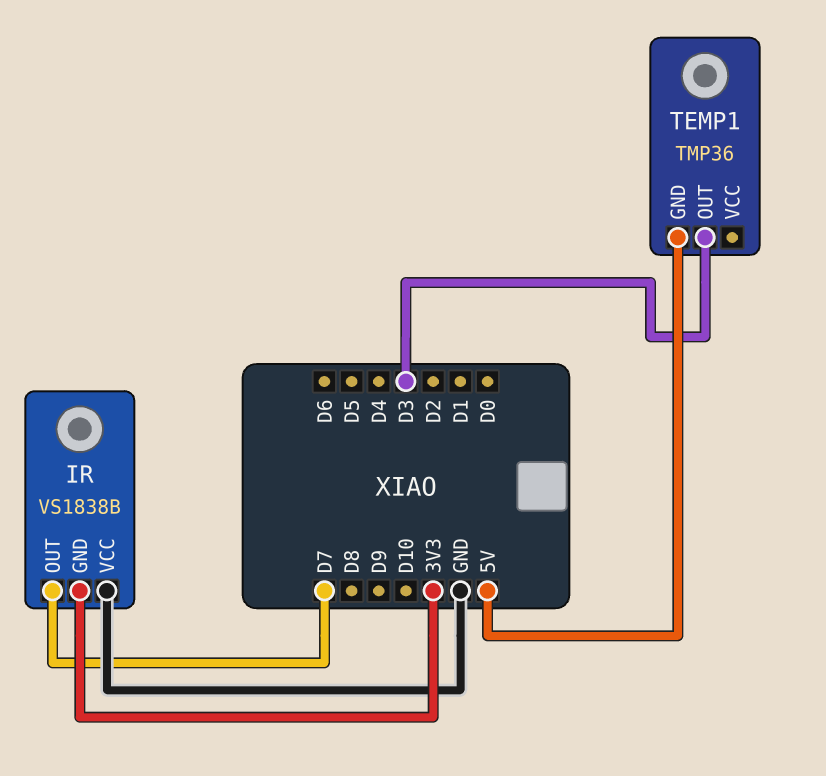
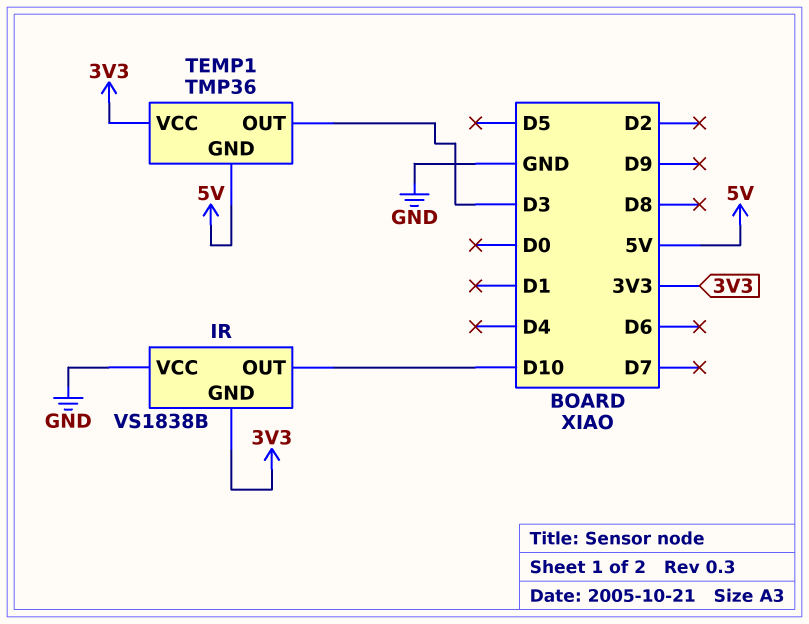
IR pin OUT: D7 -> D10
TEMP1 pin VCC: none -> 3V3

